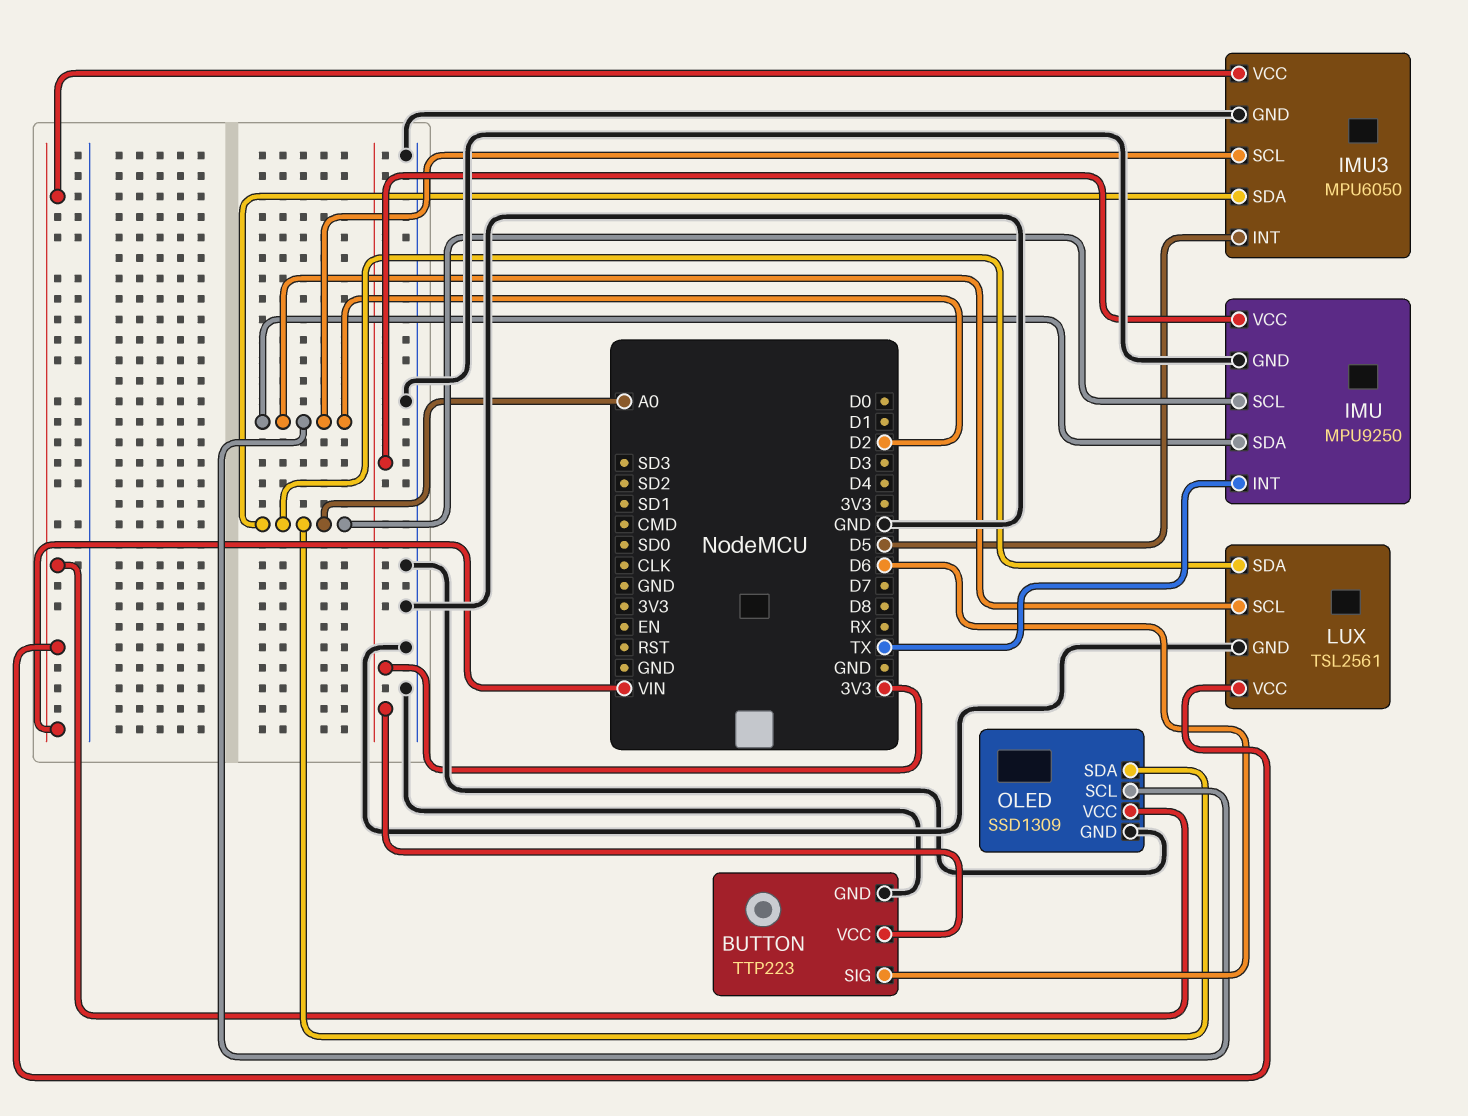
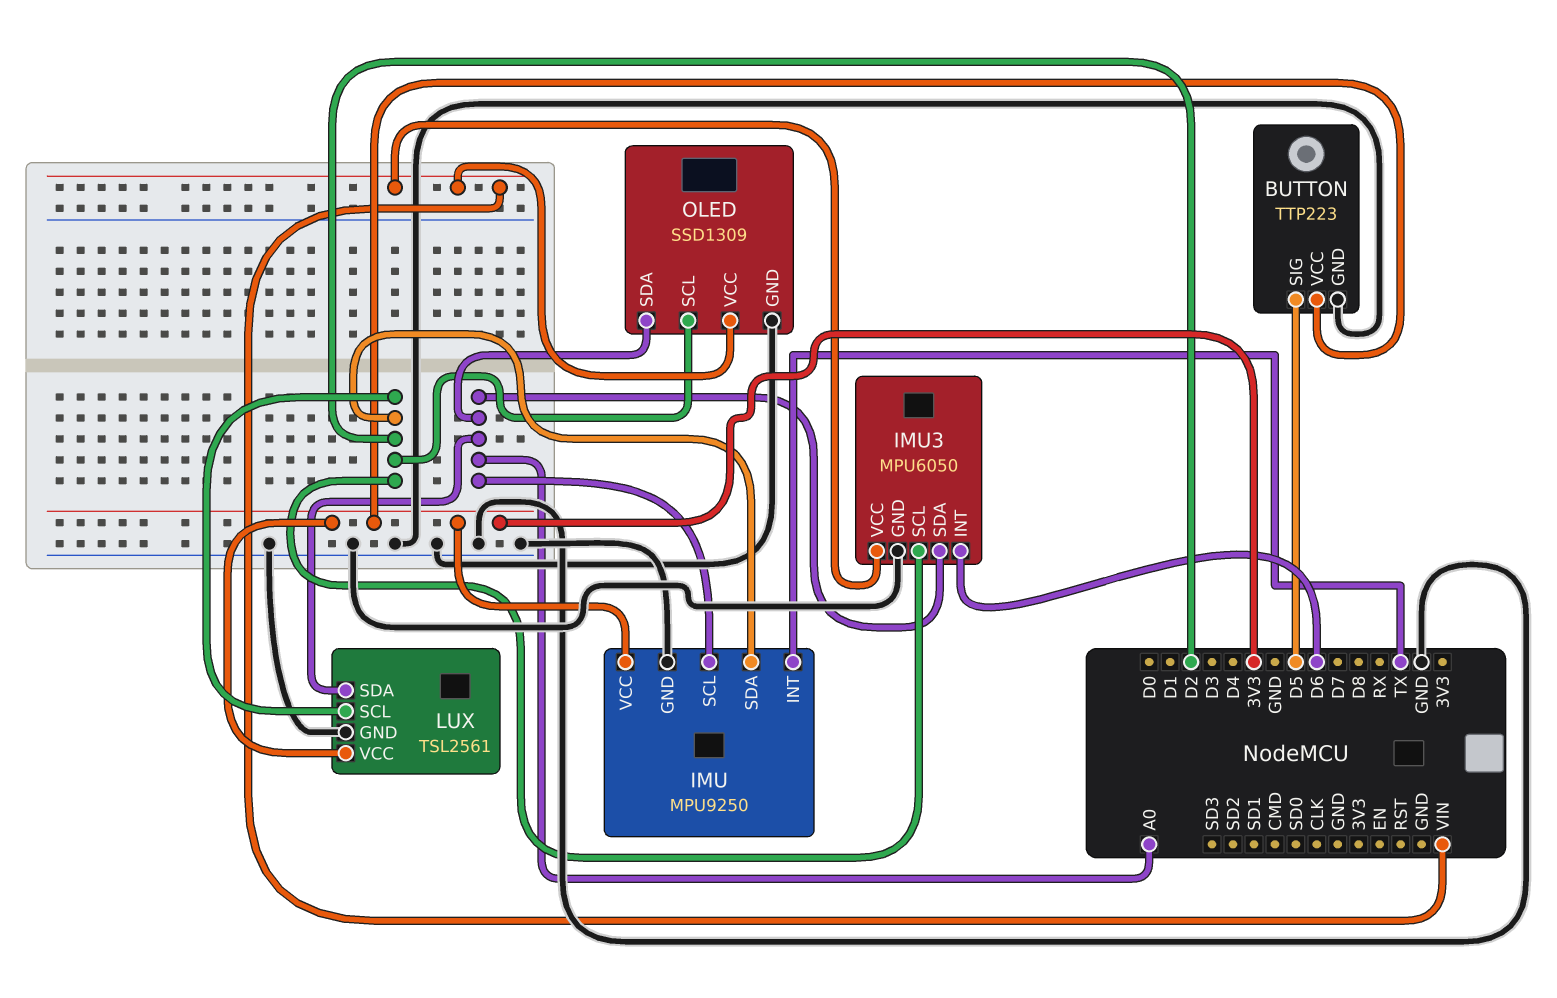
BUTTON pin SIG: D6 -> D5
IMU3 pin INT: D5 -> D6
LUX pin VCC: VIN -> 3V3

